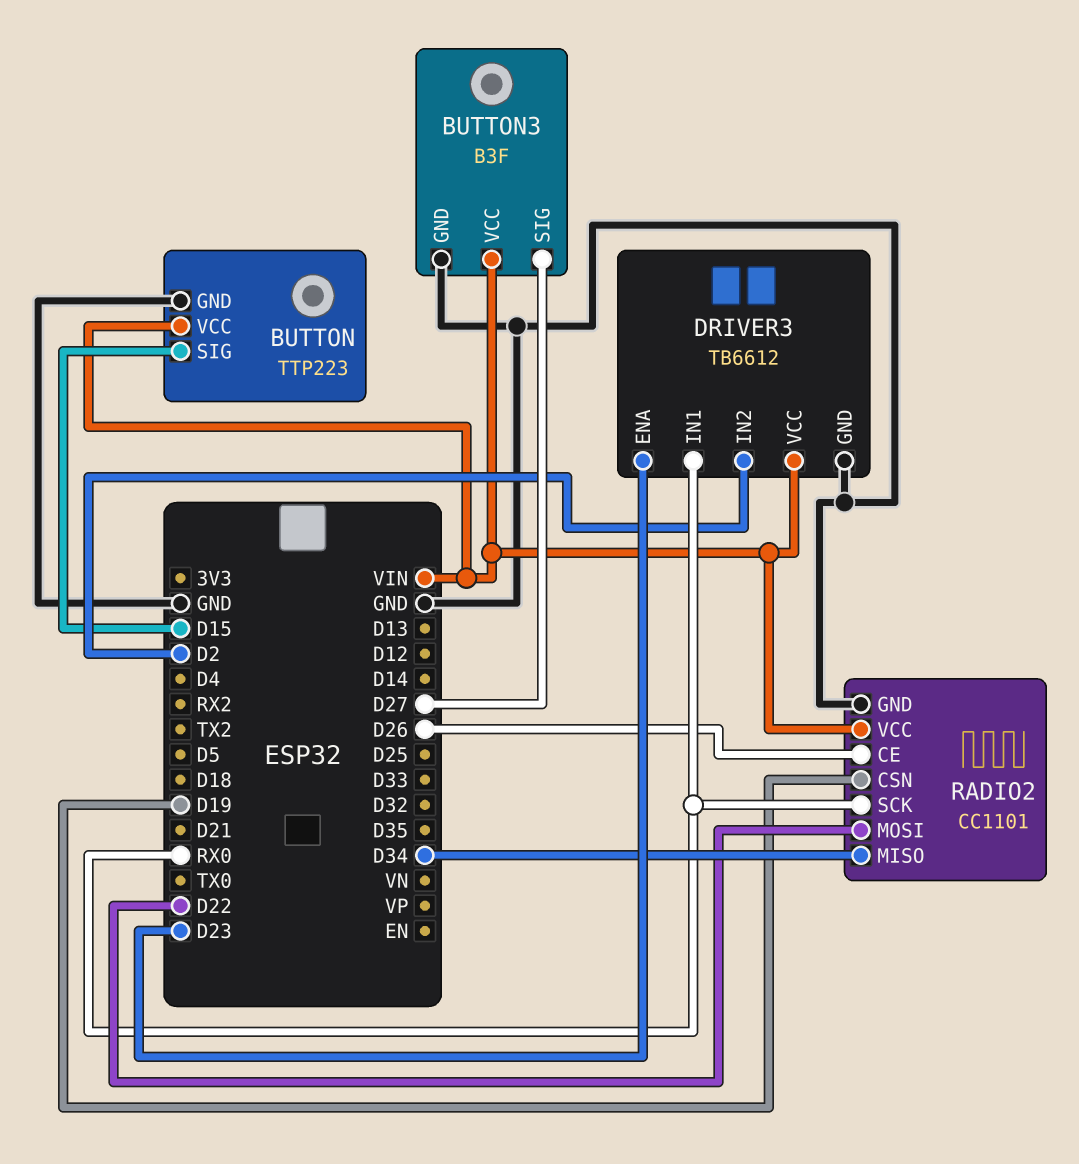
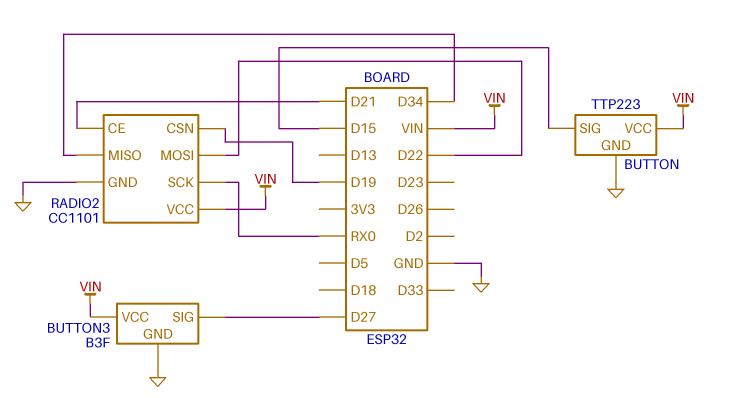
DRIVER3: TB6612 -> none
DRIVER3 pin ENA: D23 -> none
DRIVER3 pin GND: GND -> none
DRIVER3 pin IN1: RX0 -> none
DRIVER3 pin IN2: D2 -> none
DRIVER3 pin VCC: VIN -> none
RADIO2 pin CE: D26 -> D21

